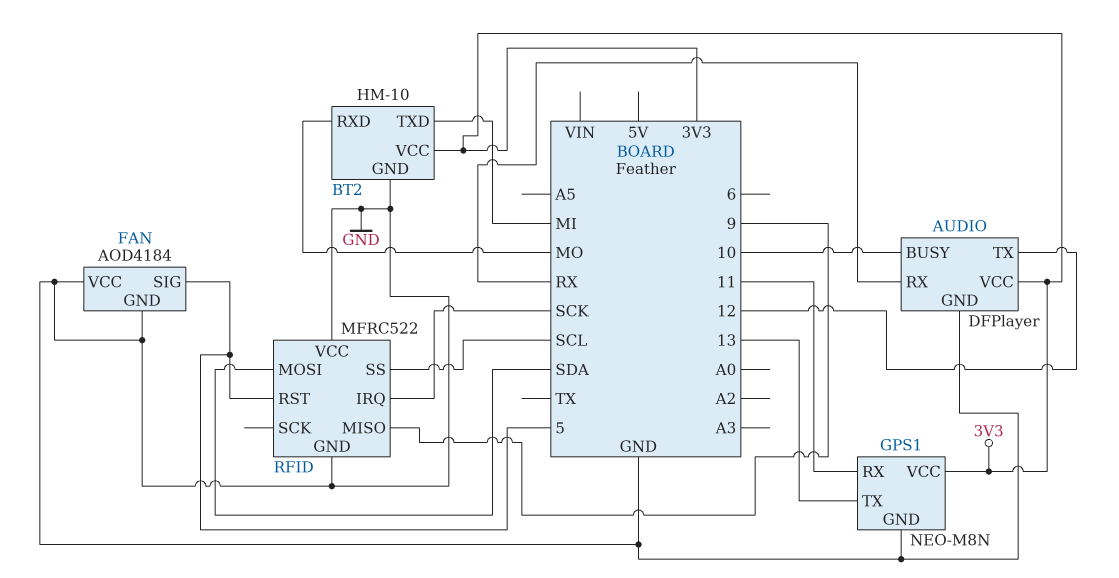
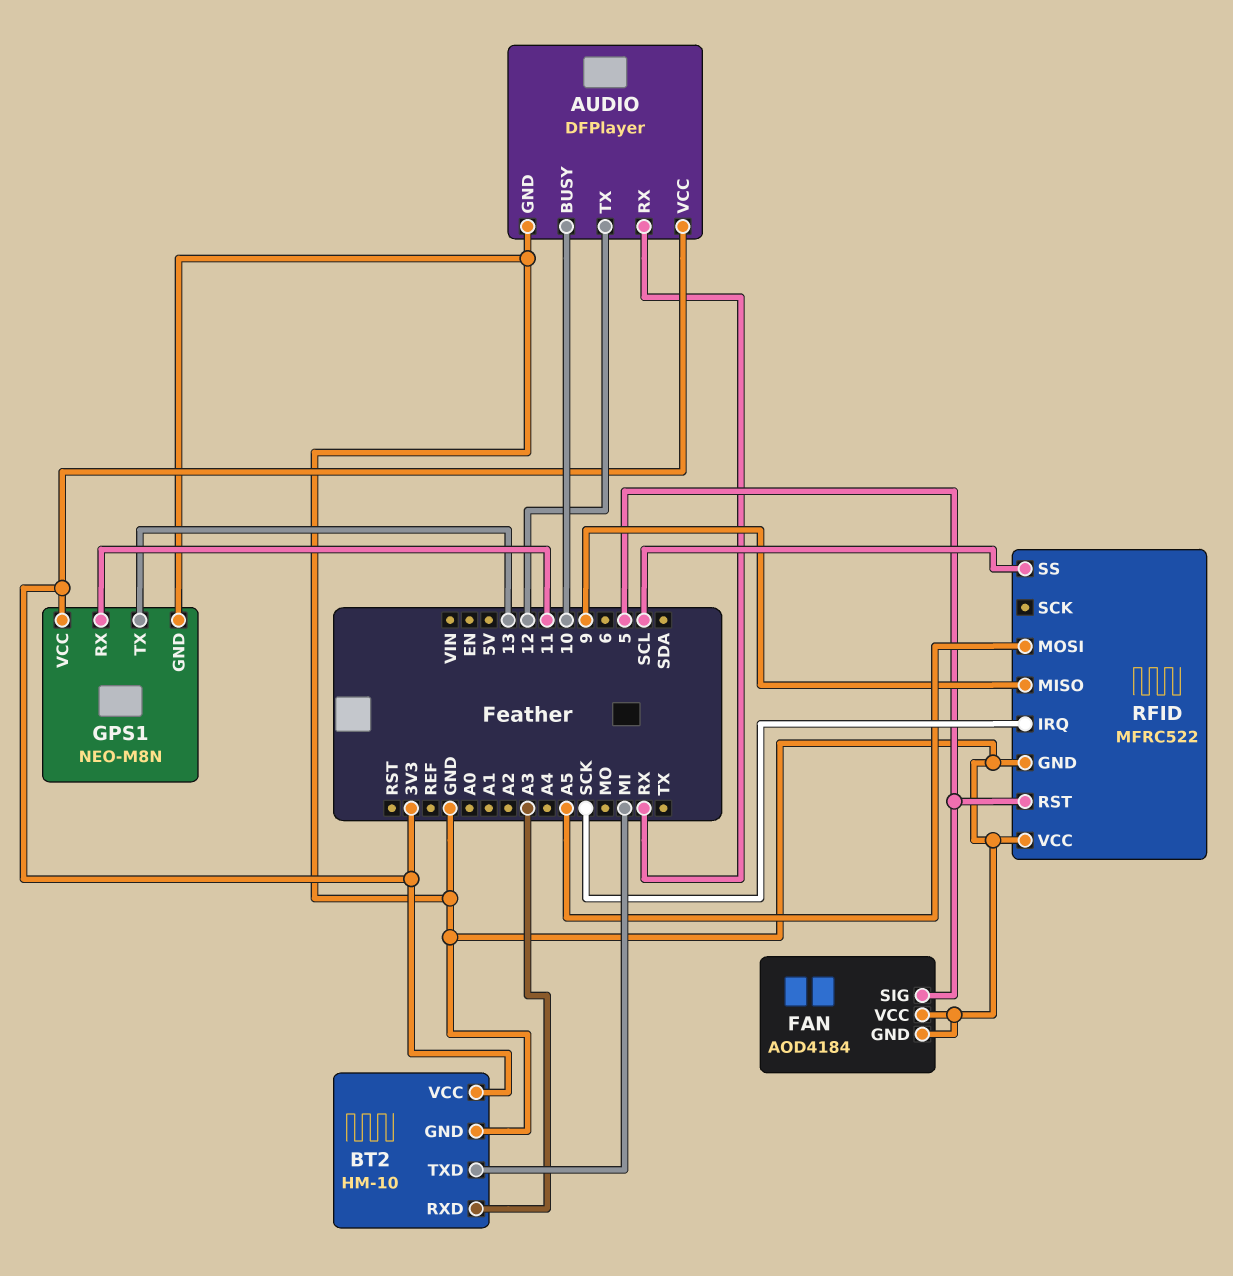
BT2 pin RXD: MO -> A3
RFID pin MOSI: SDA -> A5

